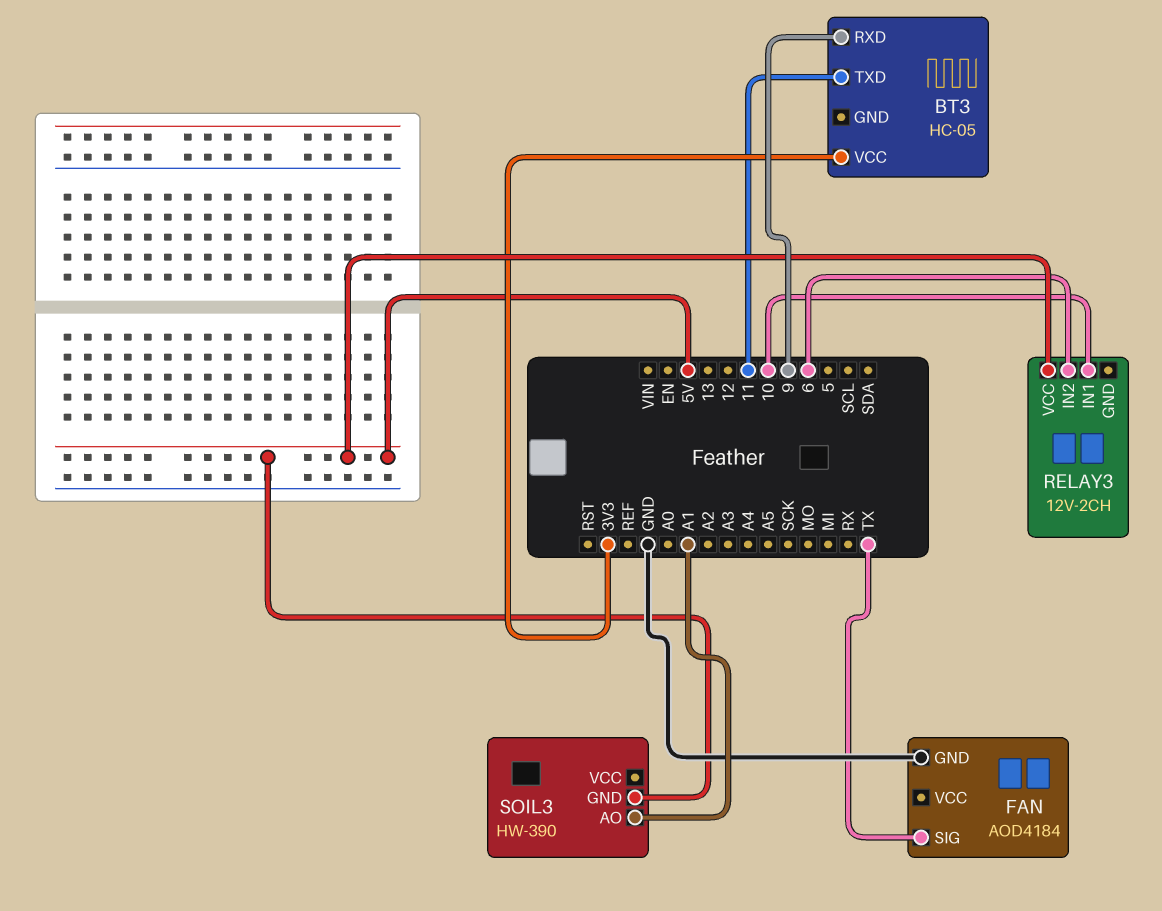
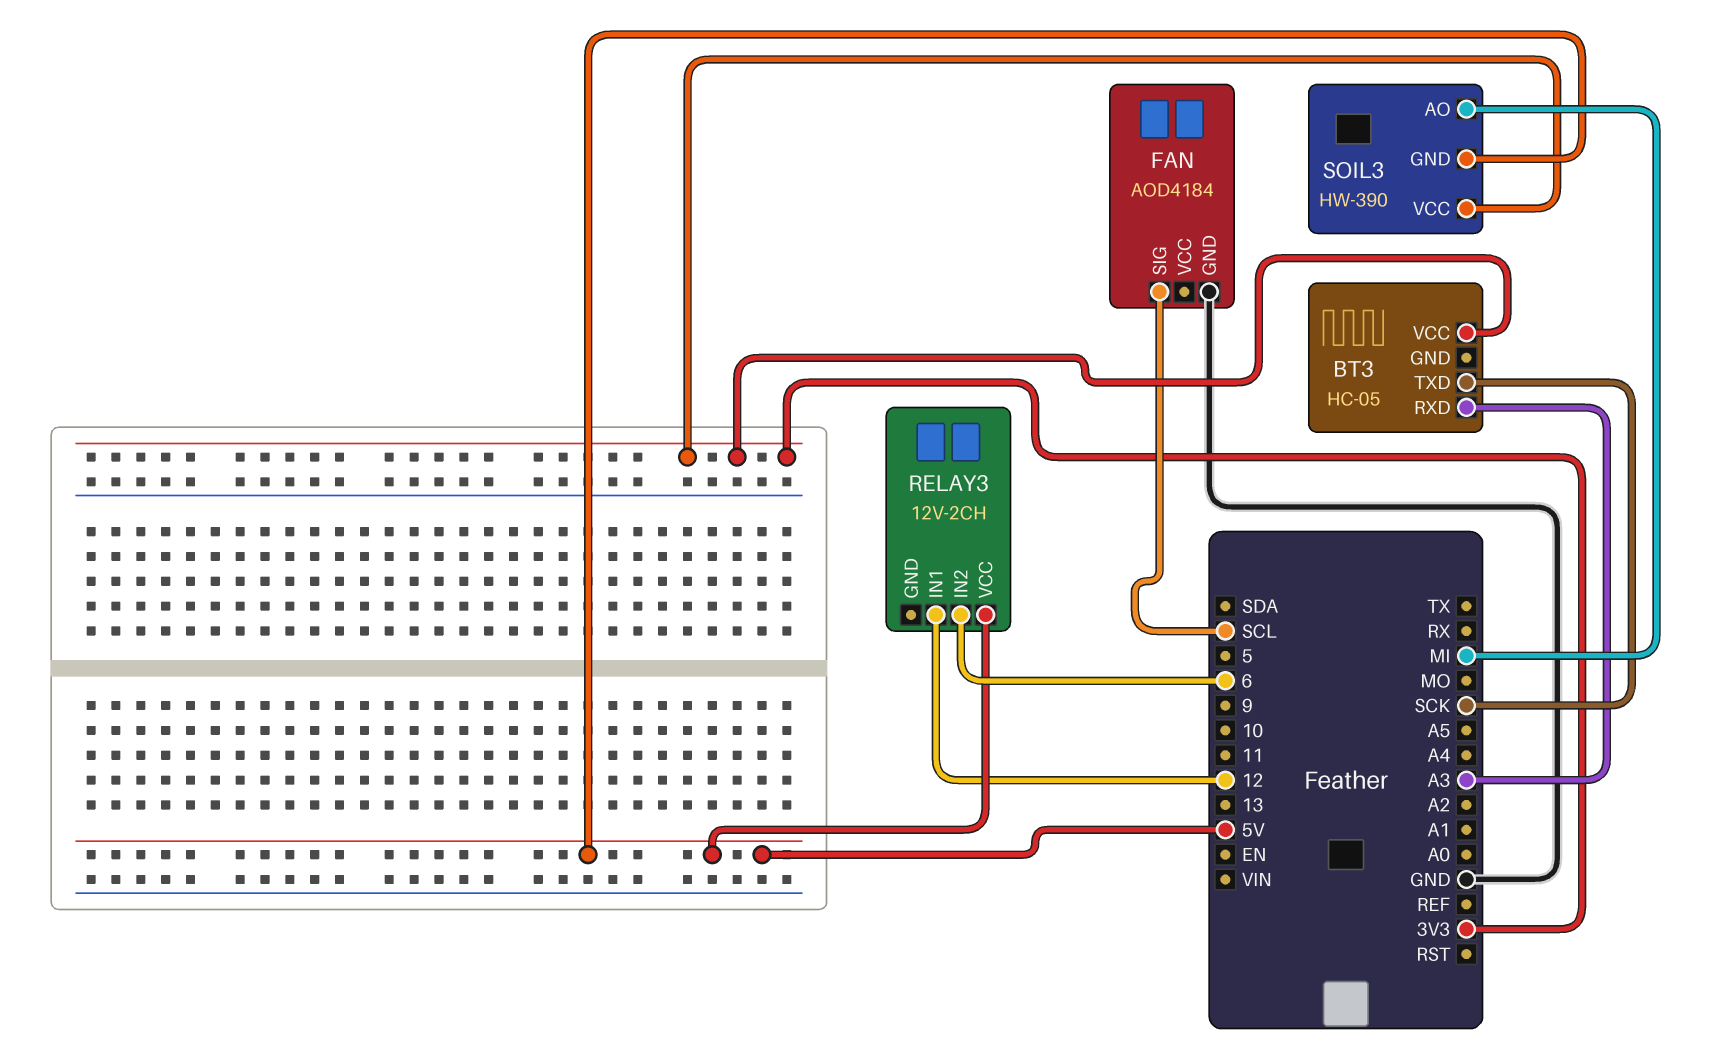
BT3 pin RXD: 9 -> A3
BT3 pin TXD: 11 -> SCK
FAN pin SIG: TX -> SCL
RELAY3 pin IN1: 10 -> 12
SOIL3 pin AO: A1 -> MI
SOIL3 pin VCC: none -> 3V3

